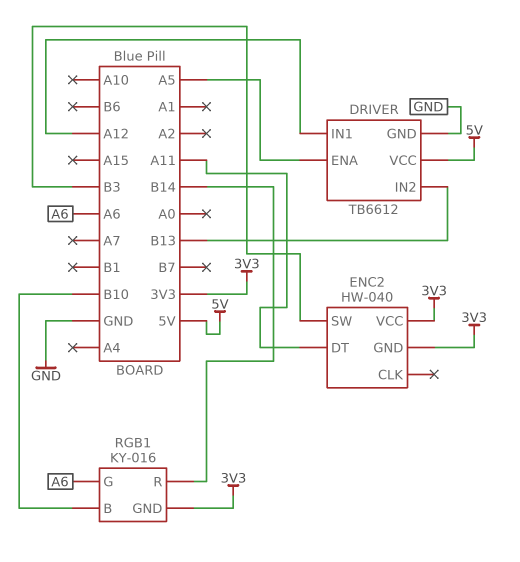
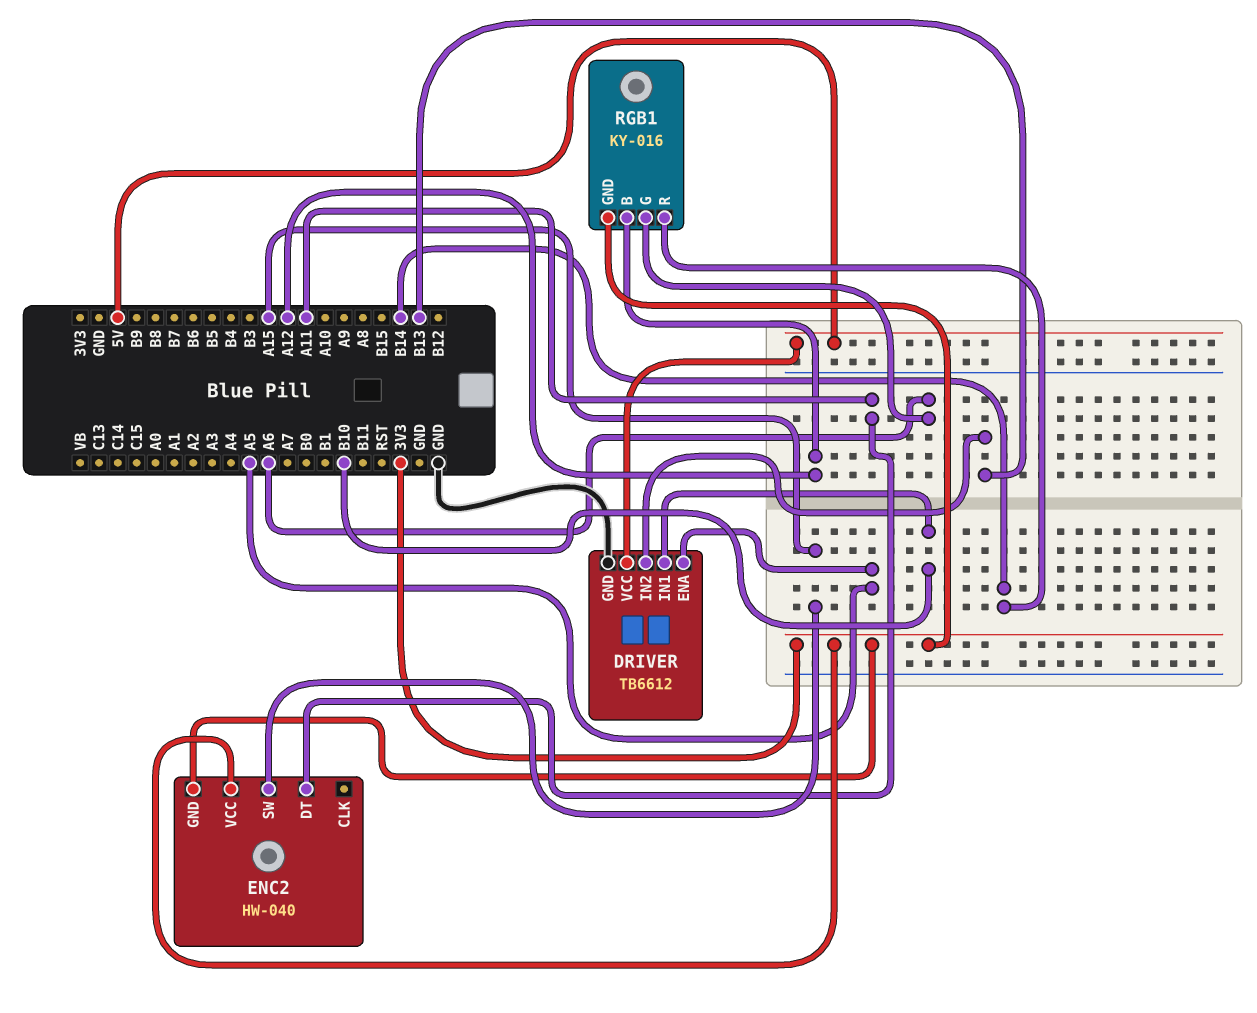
DRIVER pin IN1: A12 -> B10
ENC2 pin SW: B3 -> A15
RGB1 pin B: B10 -> A12

